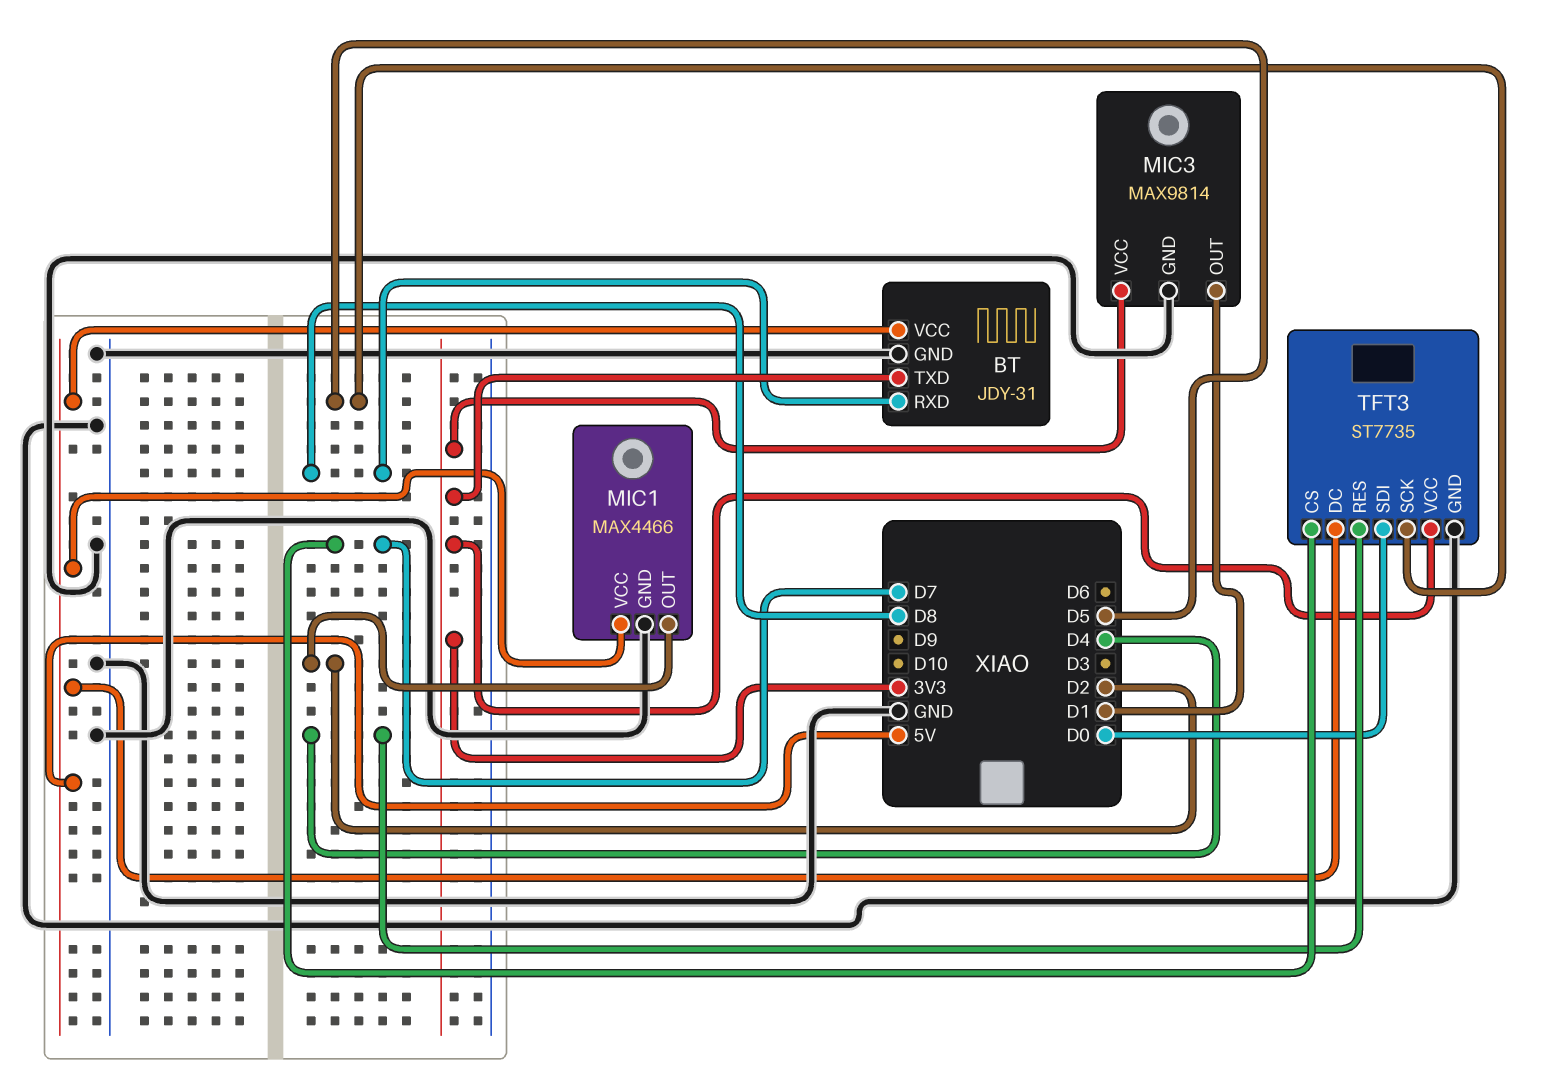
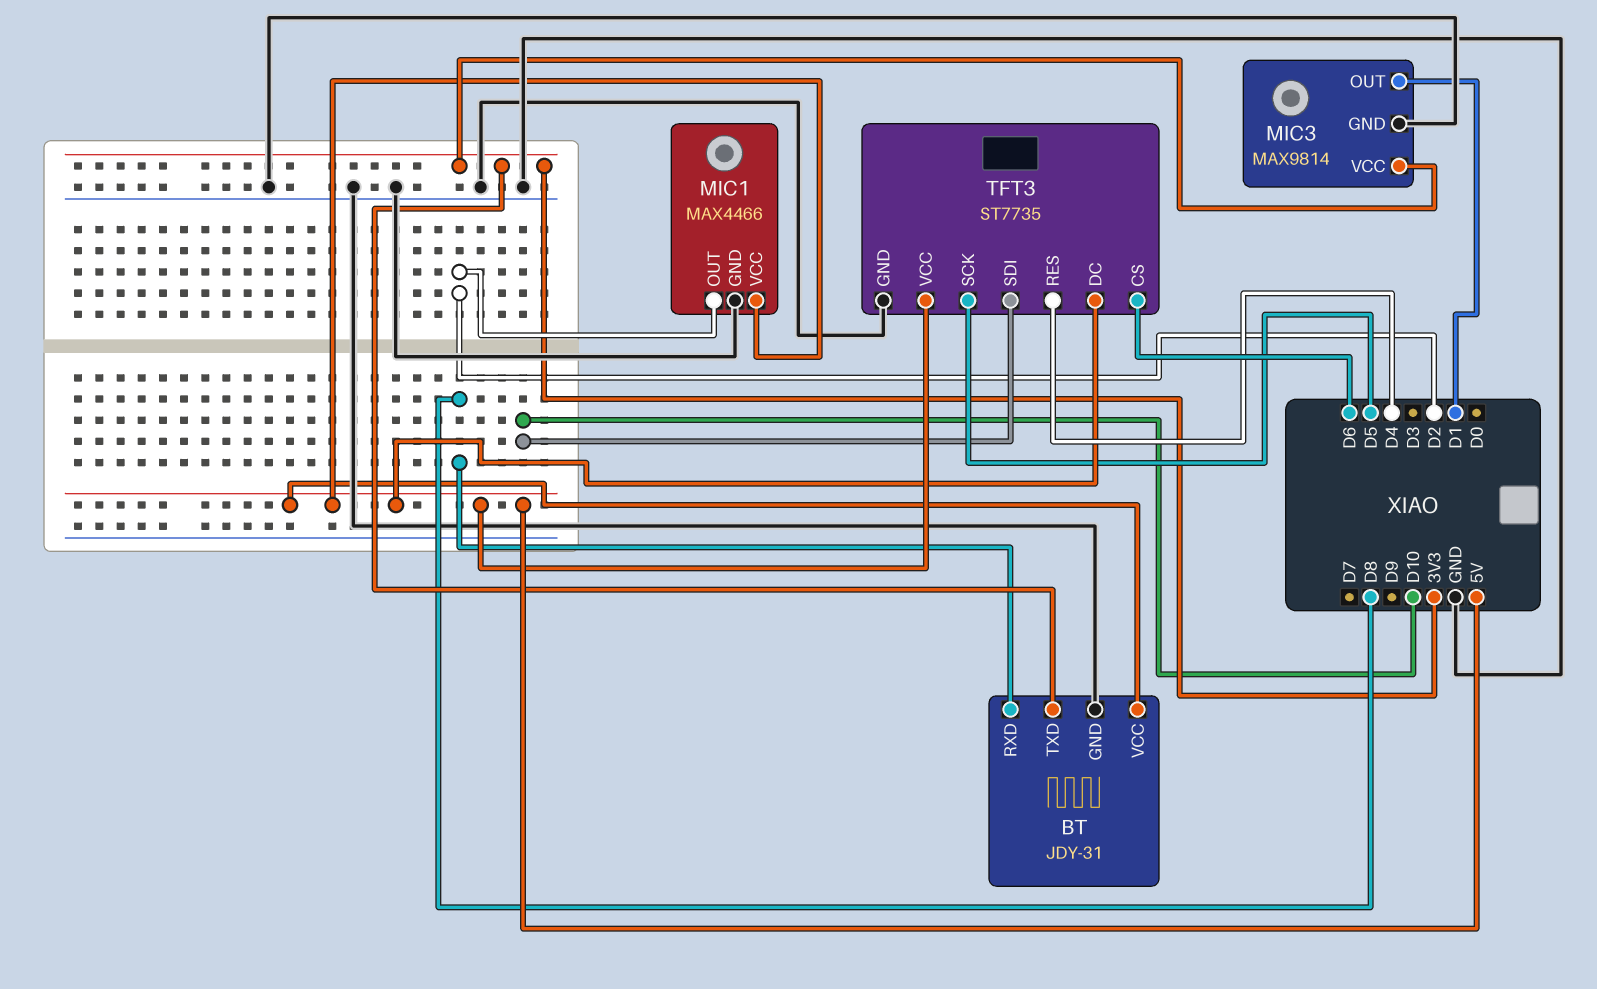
TFT3 pin CS: D7 -> D6
TFT3 pin SDI: D0 -> D10
TFT3 pin VCC: 3V3 -> 5V

